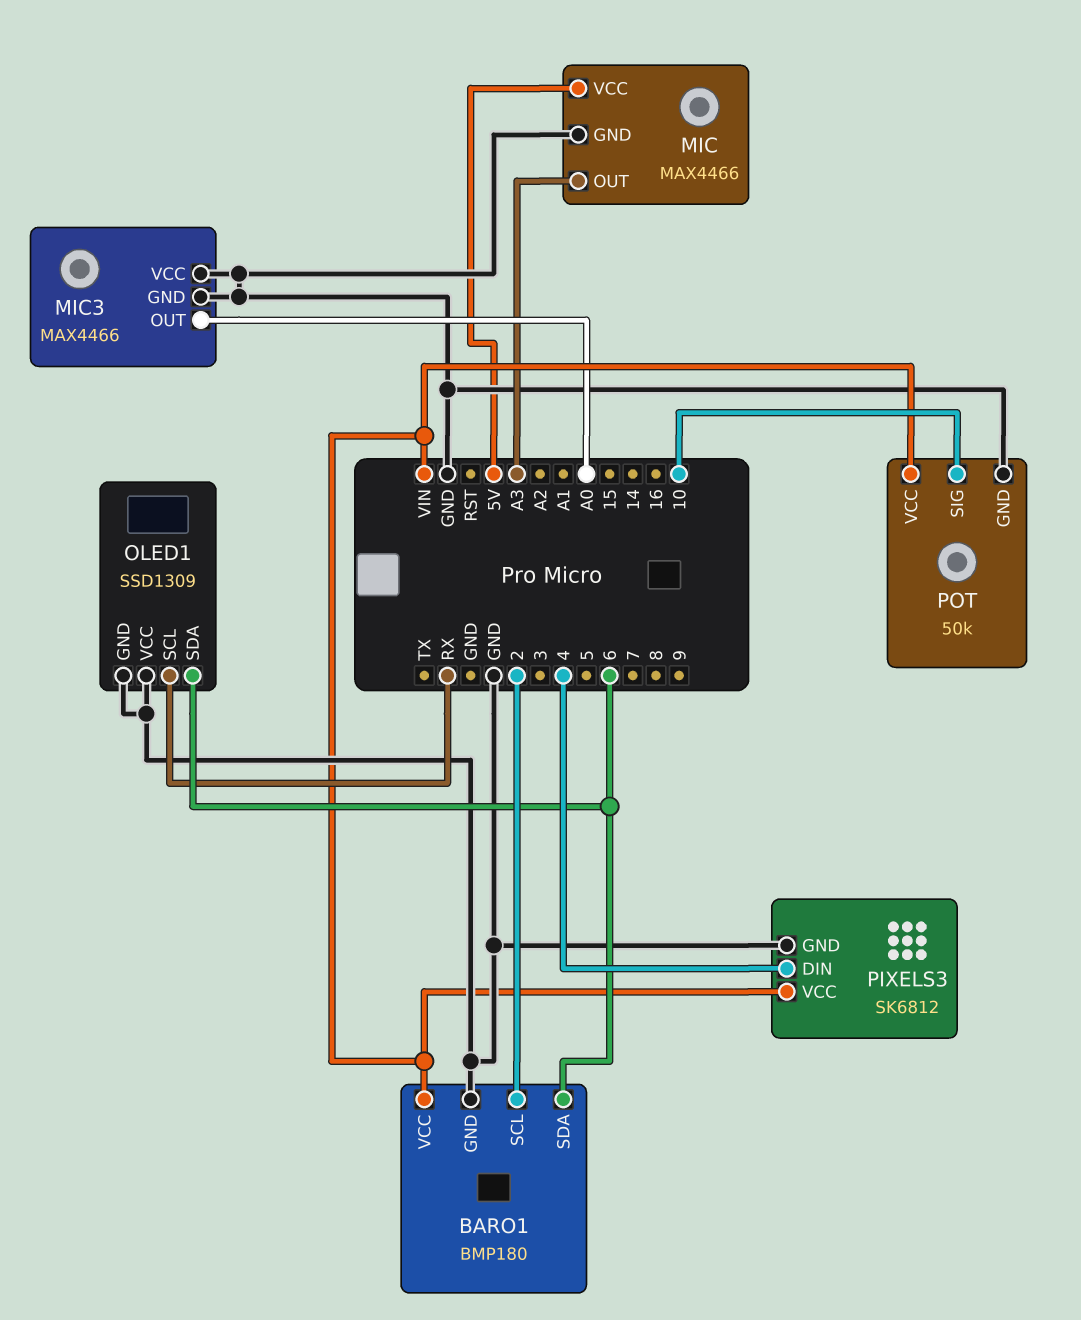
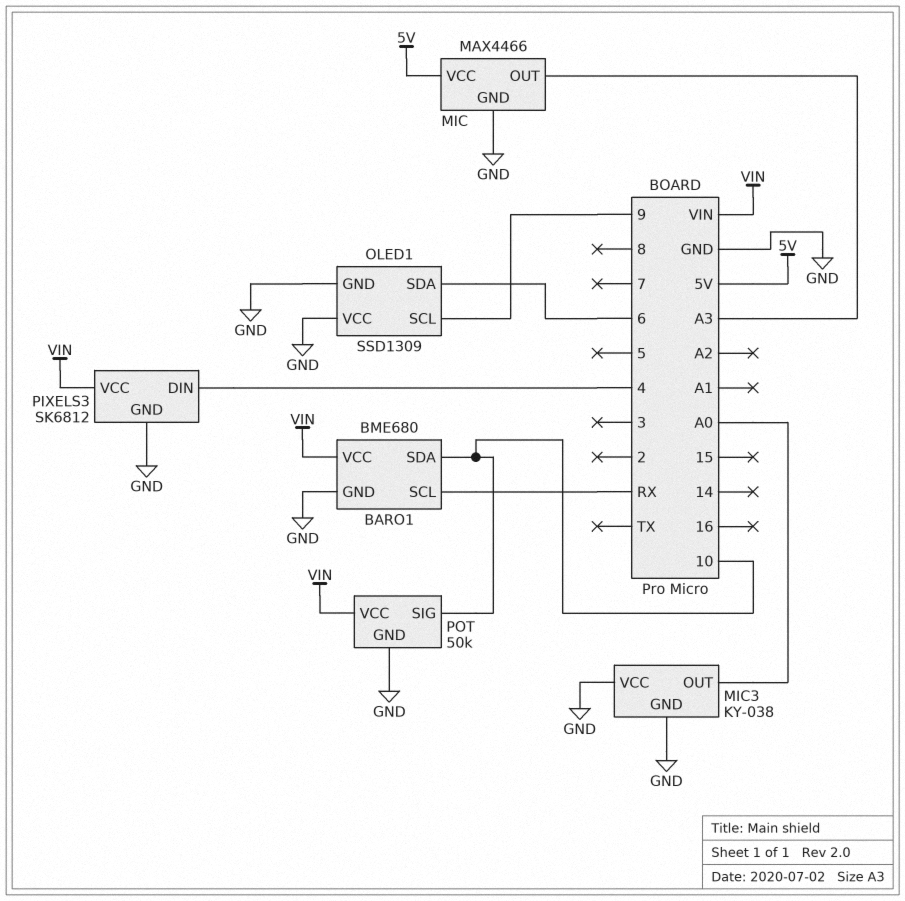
BARO1: BMP180 -> BME680
BARO1 pin SCL: 2 -> RX
BARO1 pin SDA: 6 -> 10
MIC3: MAX4466 -> KY-038
OLED1 pin SCL: RX -> 9

